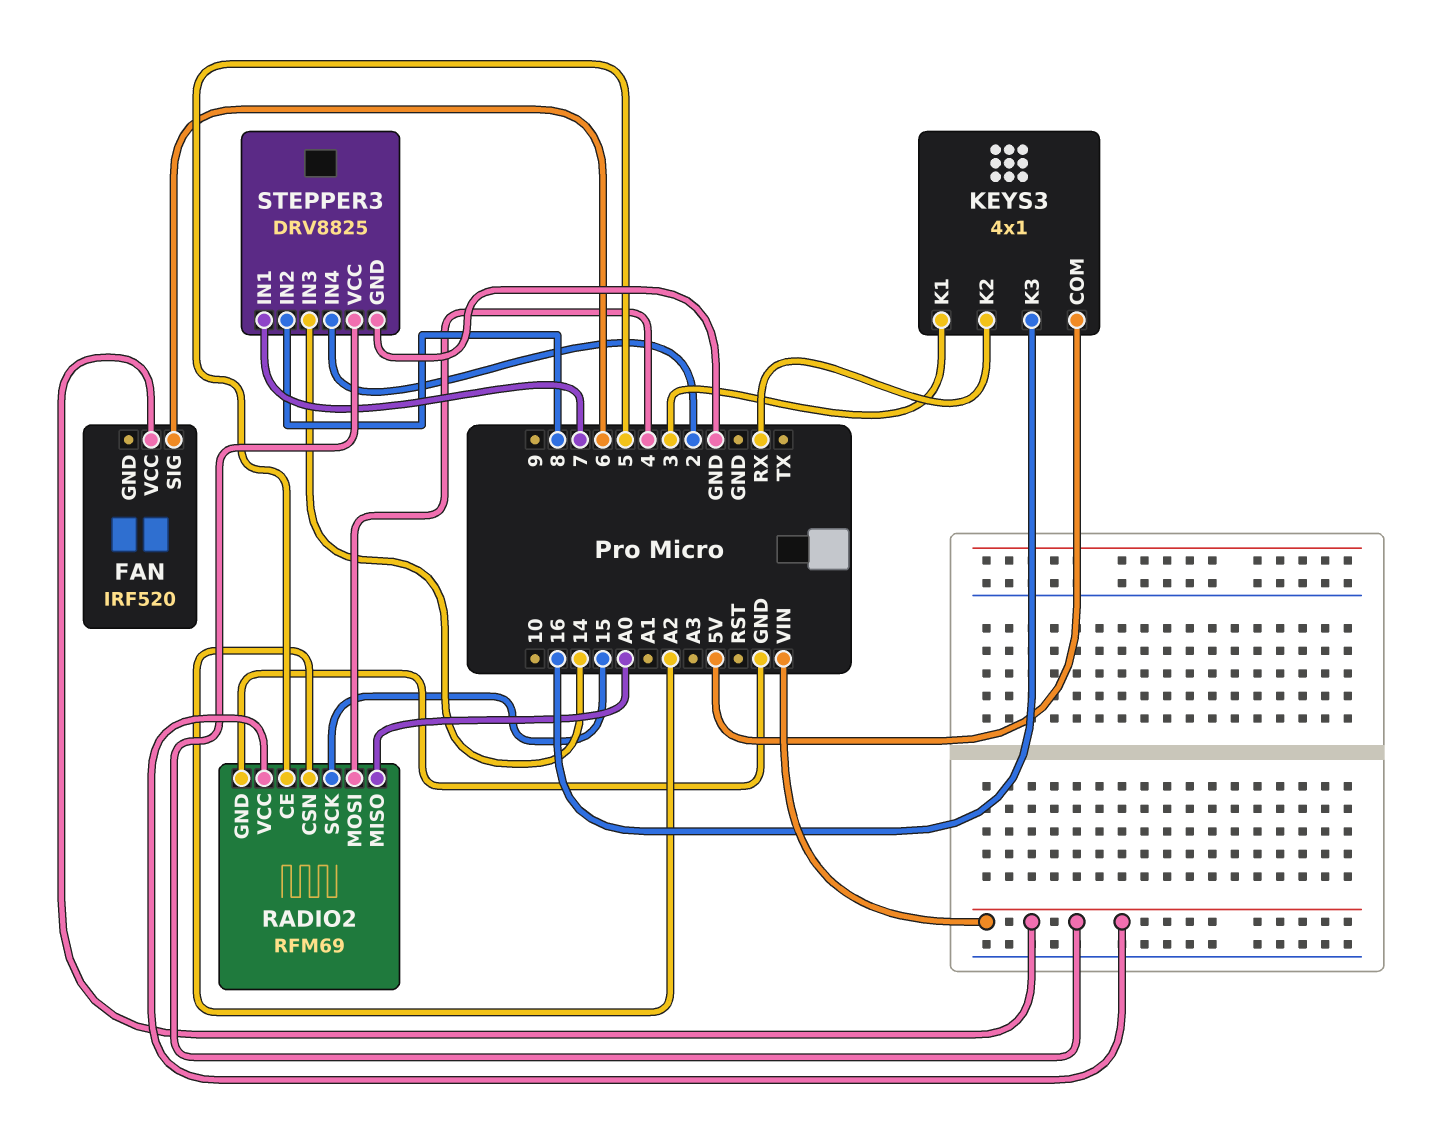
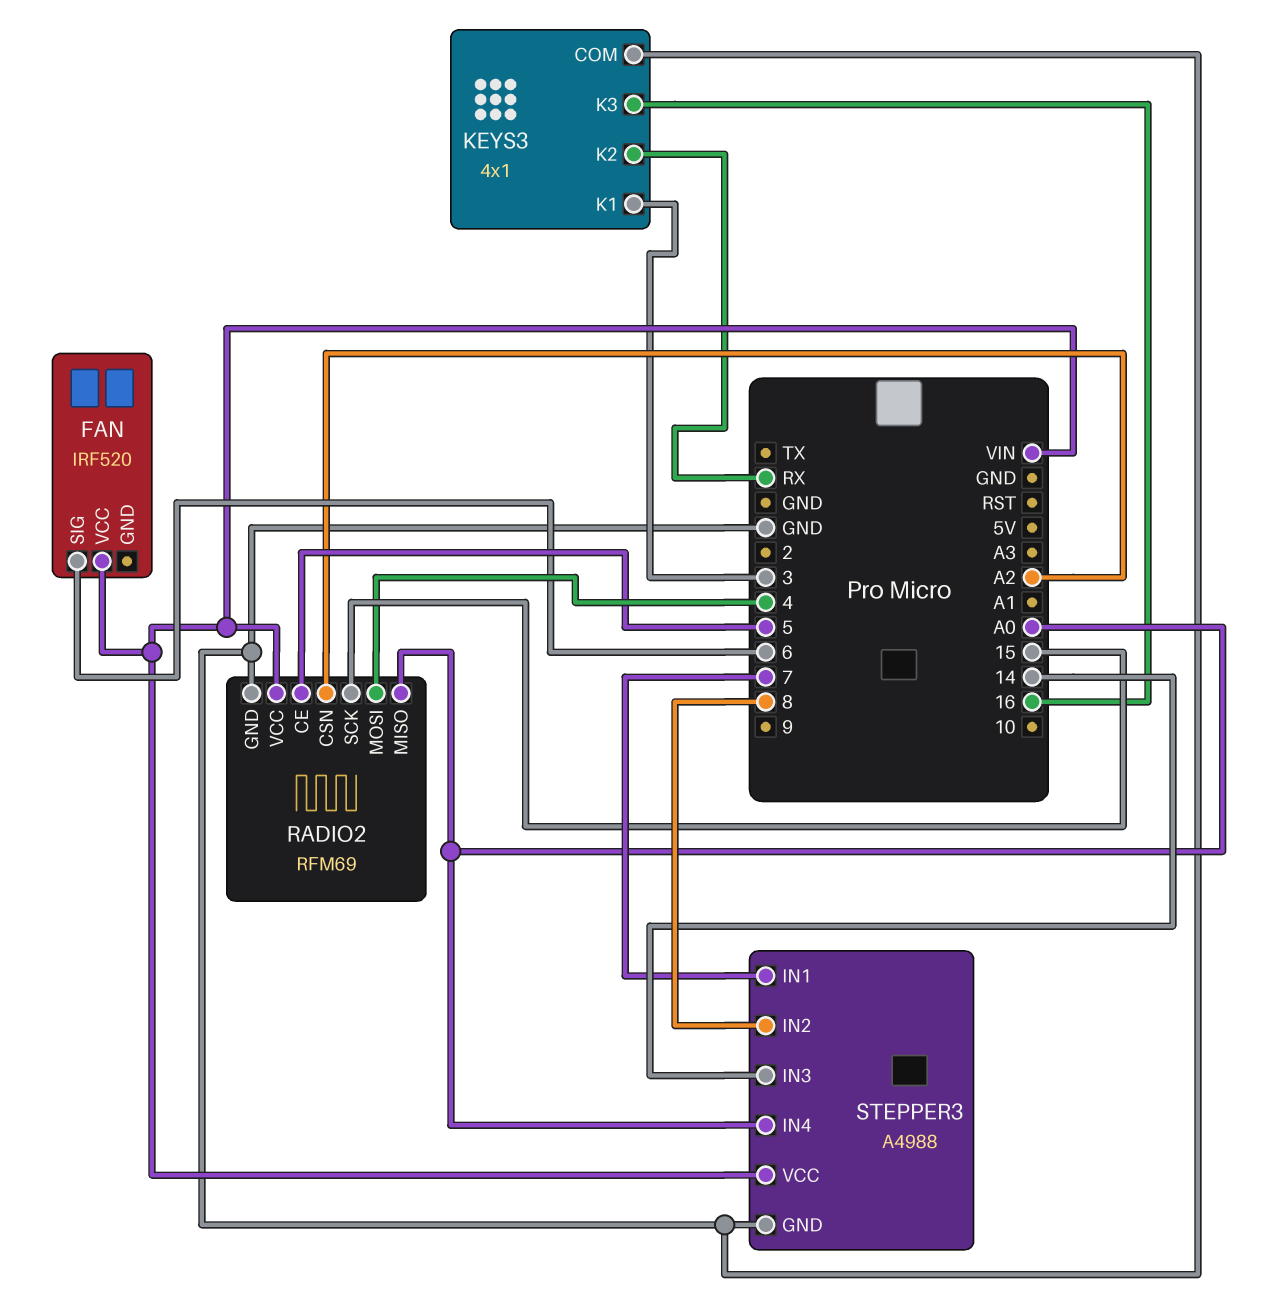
KEYS3 pin COM: 5V -> GND
STEPPER3: DRV8825 -> A4988
STEPPER3 pin IN4: 2 -> A0

